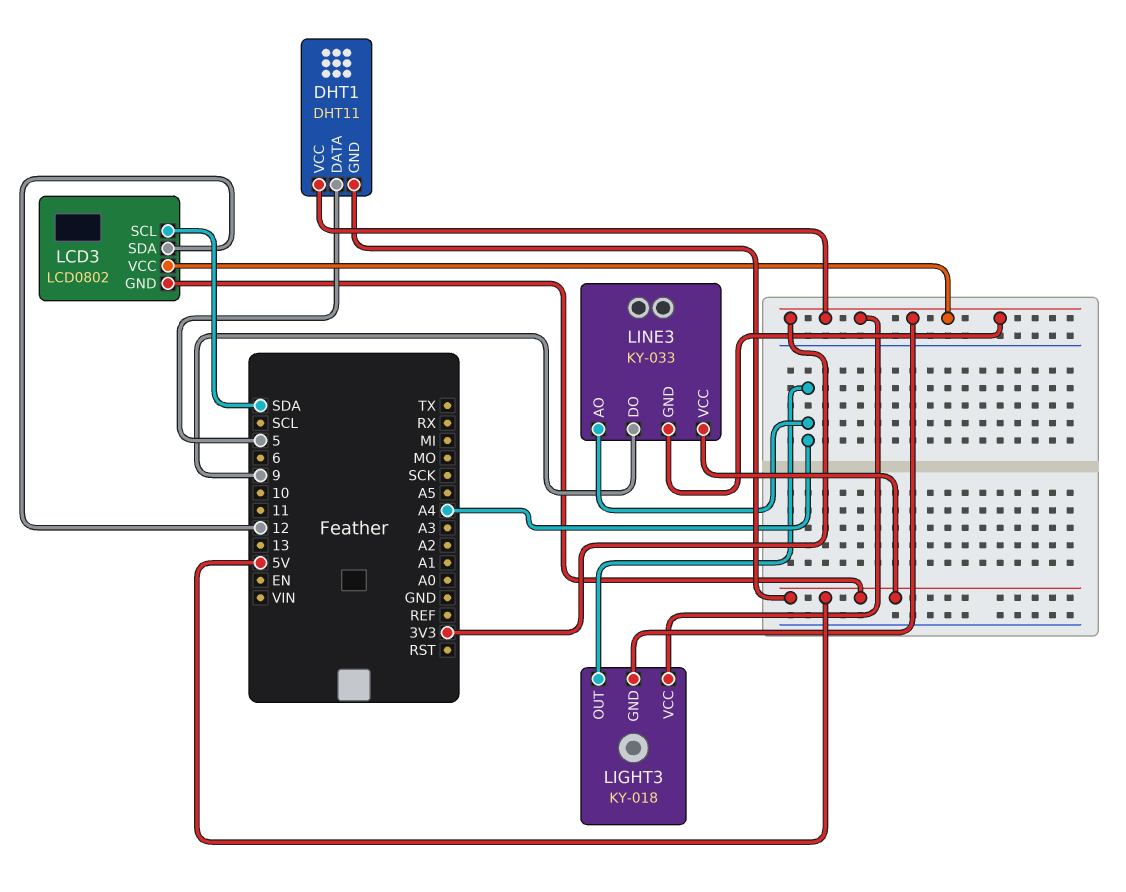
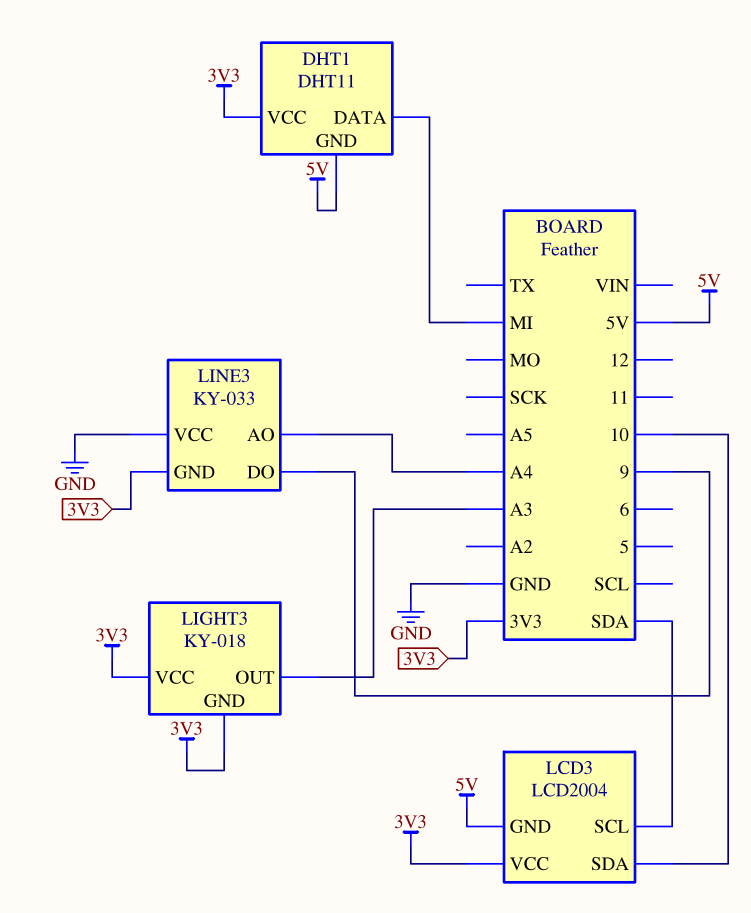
DHT1 pin DATA: 5 -> MI
LCD3: LCD0802 -> LCD2004
LCD3 pin SDA: 12 -> 10
LIGHT3 pin OUT: A4 -> A3
LINE3 pin VCC: 5V -> GND

